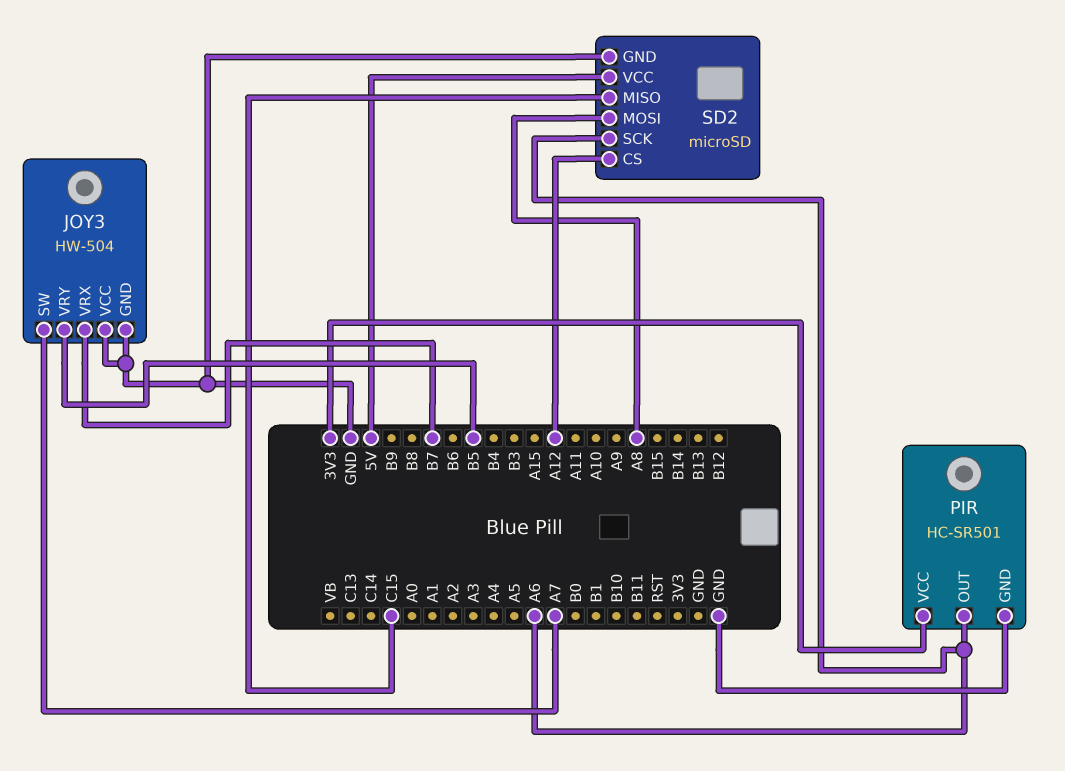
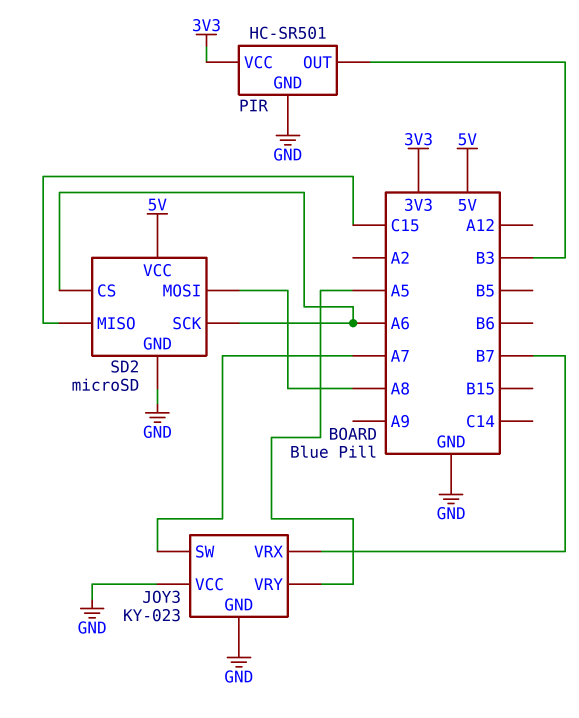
JOY3: HW-504 -> KY-023
JOY3 pin VRY: B5 -> A5
PIR pin OUT: A6 -> B3
SD2 pin CS: A12 -> A6

